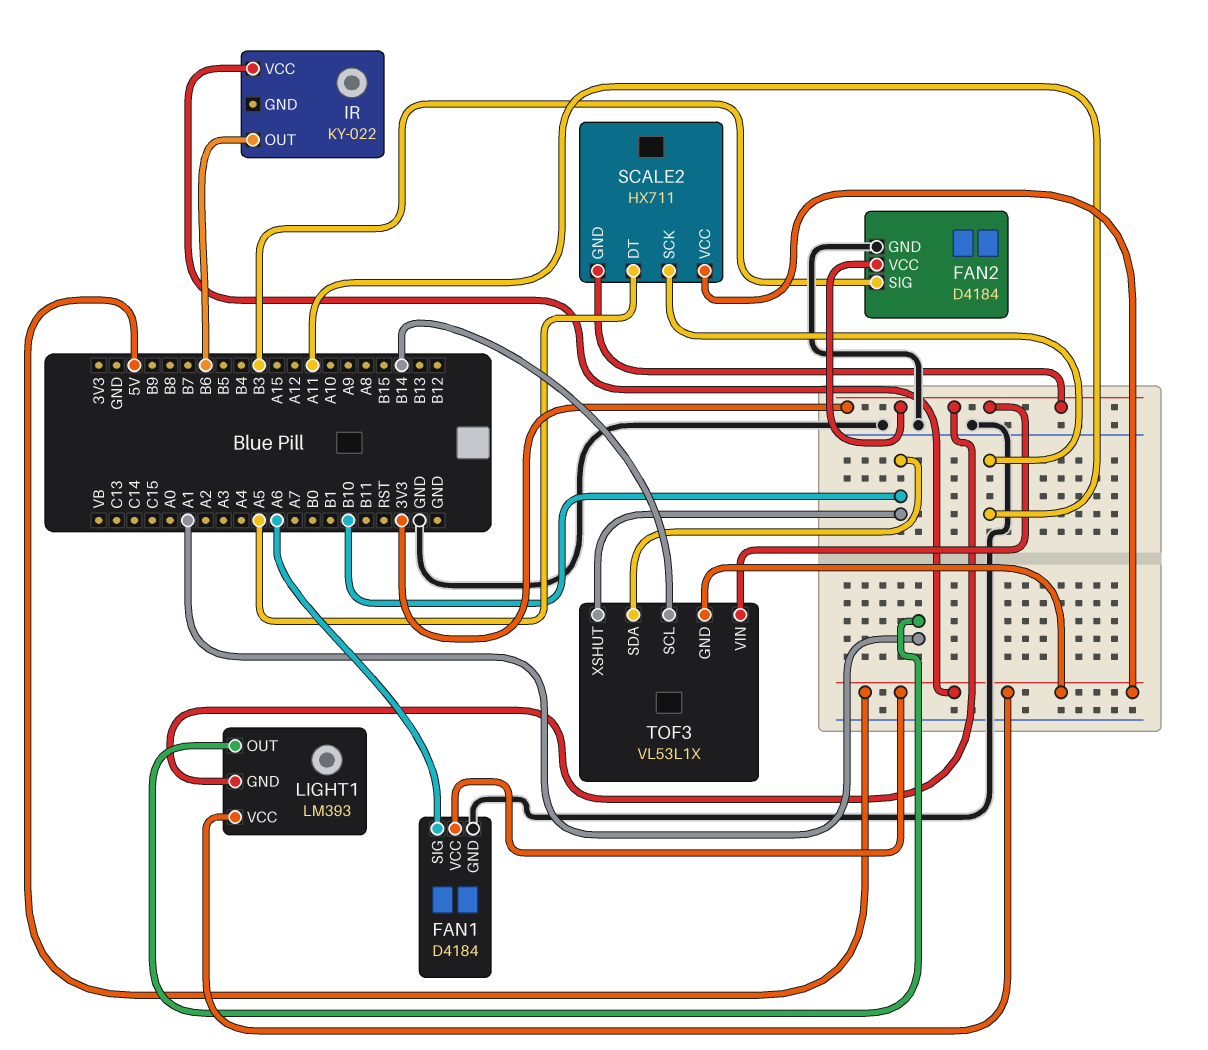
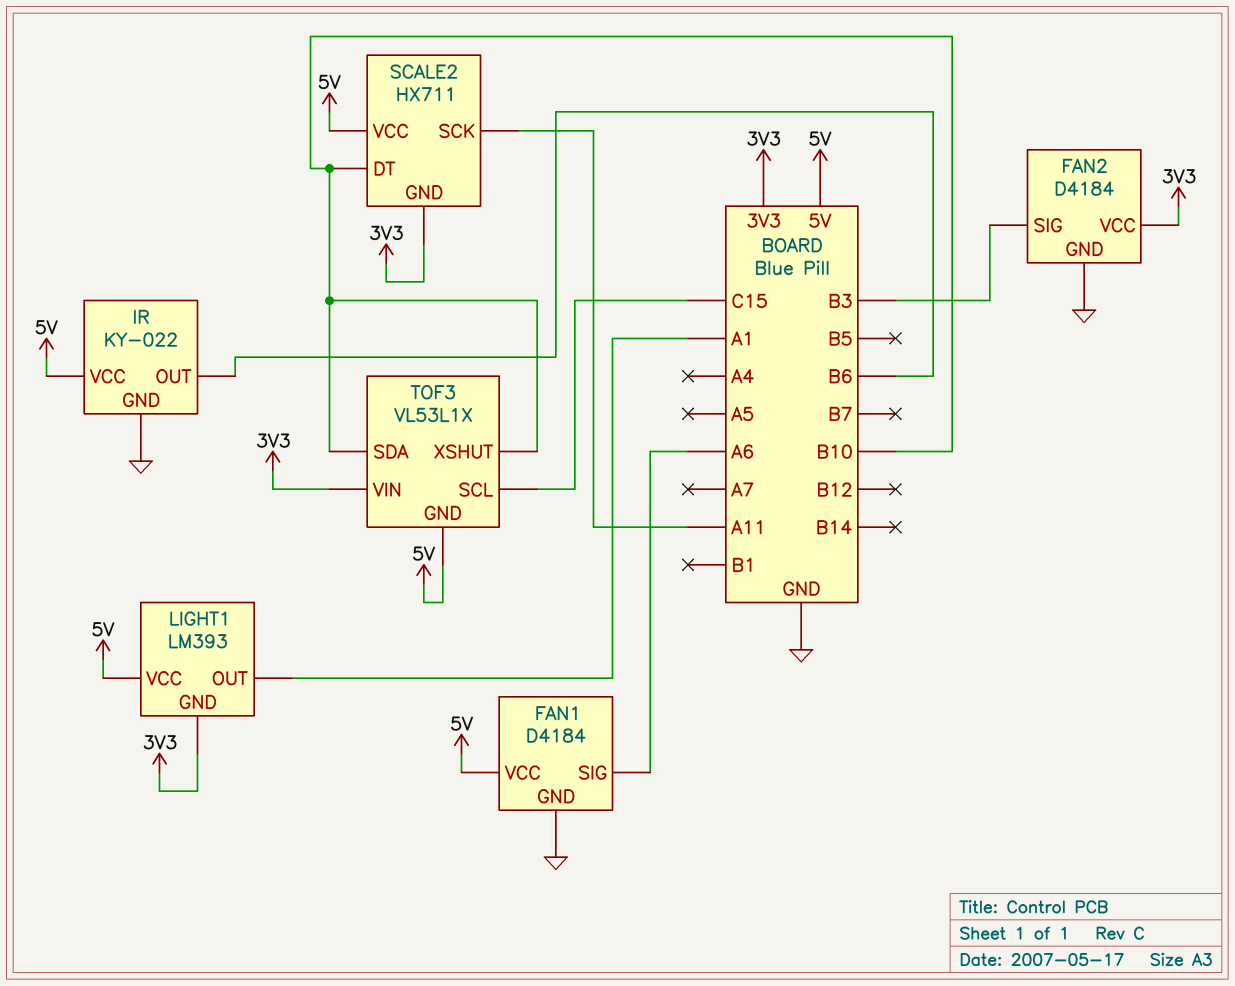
IR pin GND: none -> GND
SCALE2 pin DT: A5 -> B10
TOF3 pin SCL: B14 -> C15

